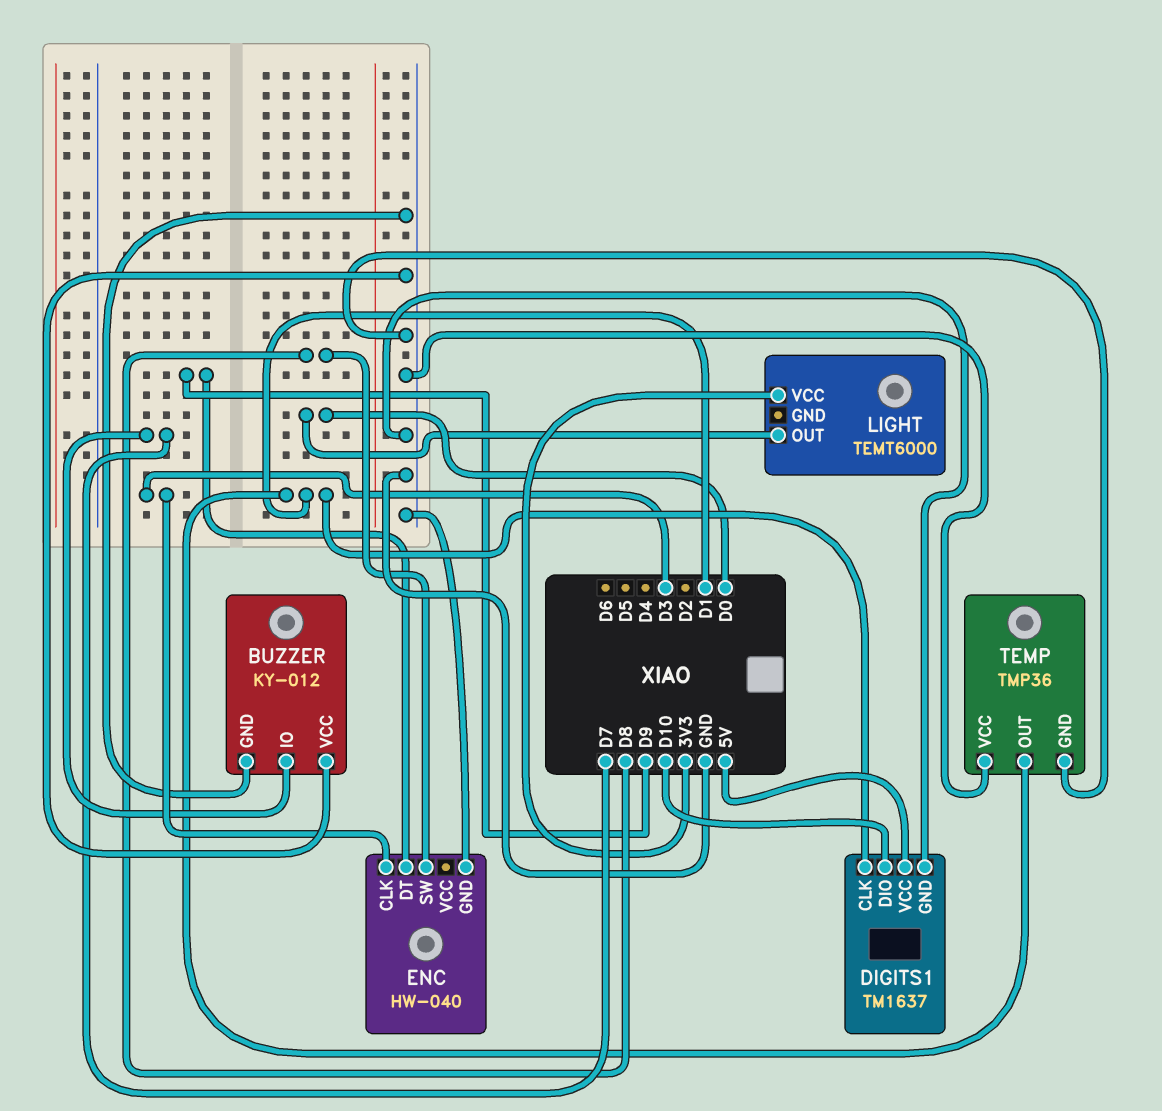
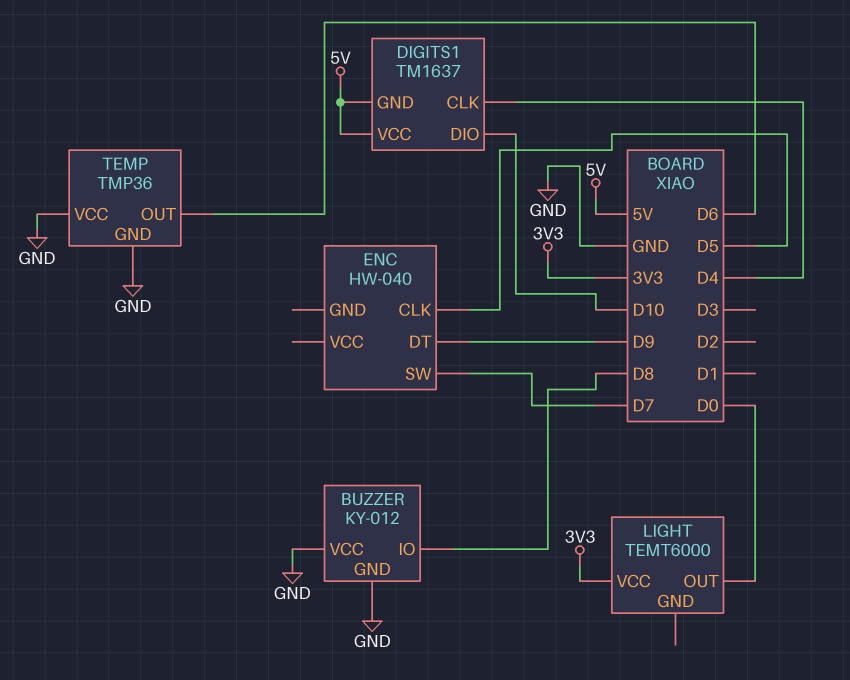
BUZZER pin IO: D7 -> D8
DIGITS1 pin CLK: D1 -> D4
DIGITS1 pin GND: GND -> 5V
ENC pin CLK: D3 -> D5
ENC pin GND: GND -> none
ENC pin SW: D8 -> D7
TEMP pin OUT: D1 -> D6

